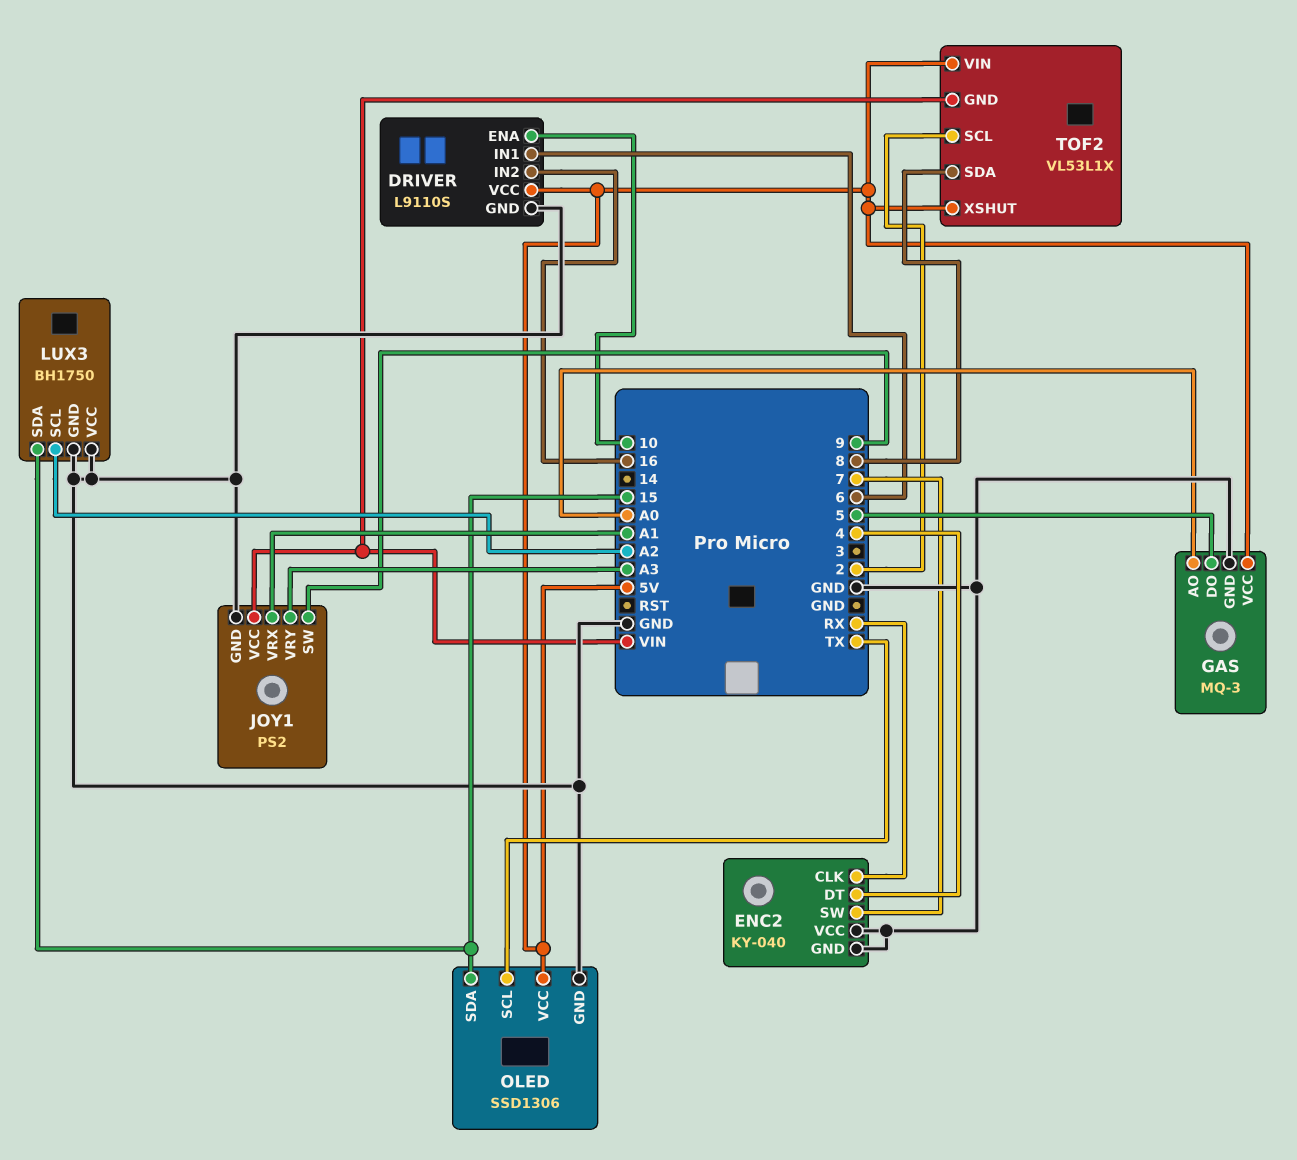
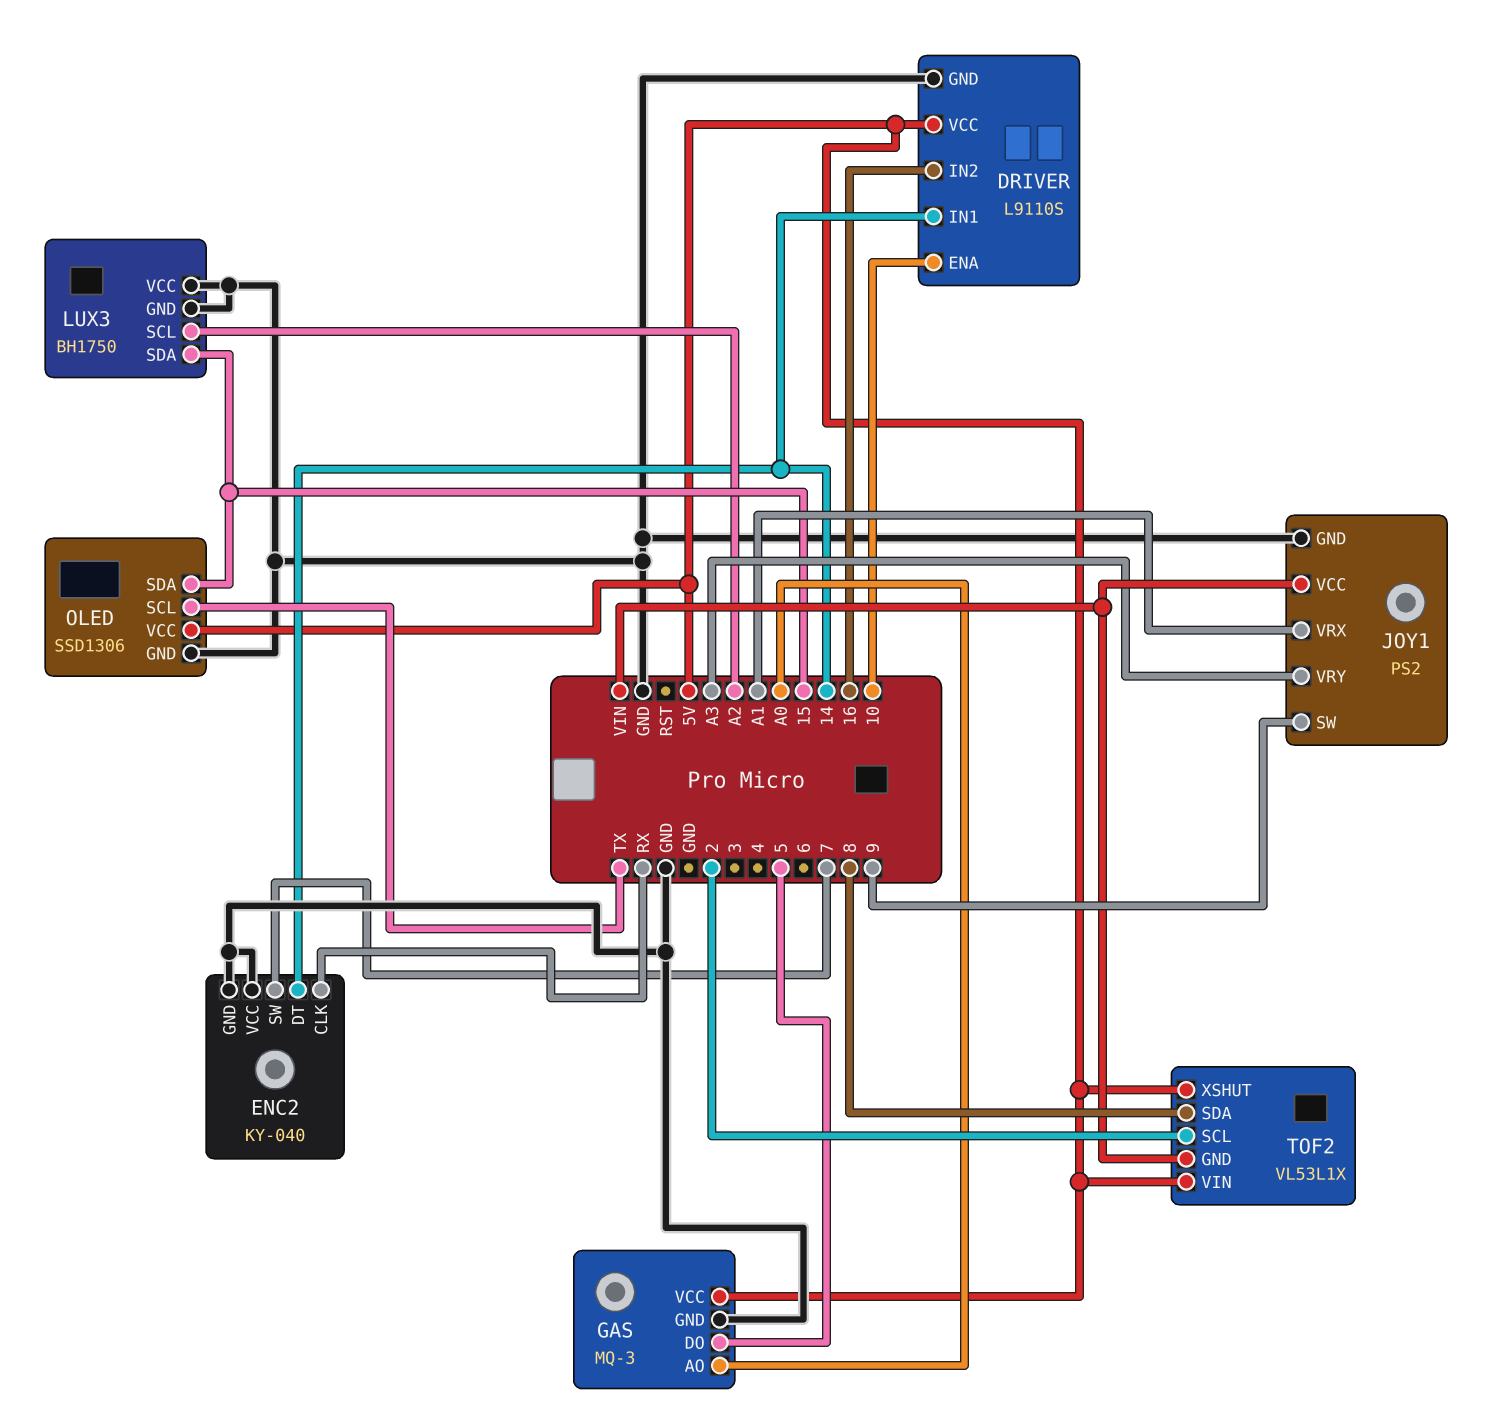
DRIVER pin IN1: 6 -> 14
ENC2 pin DT: 4 -> 14

